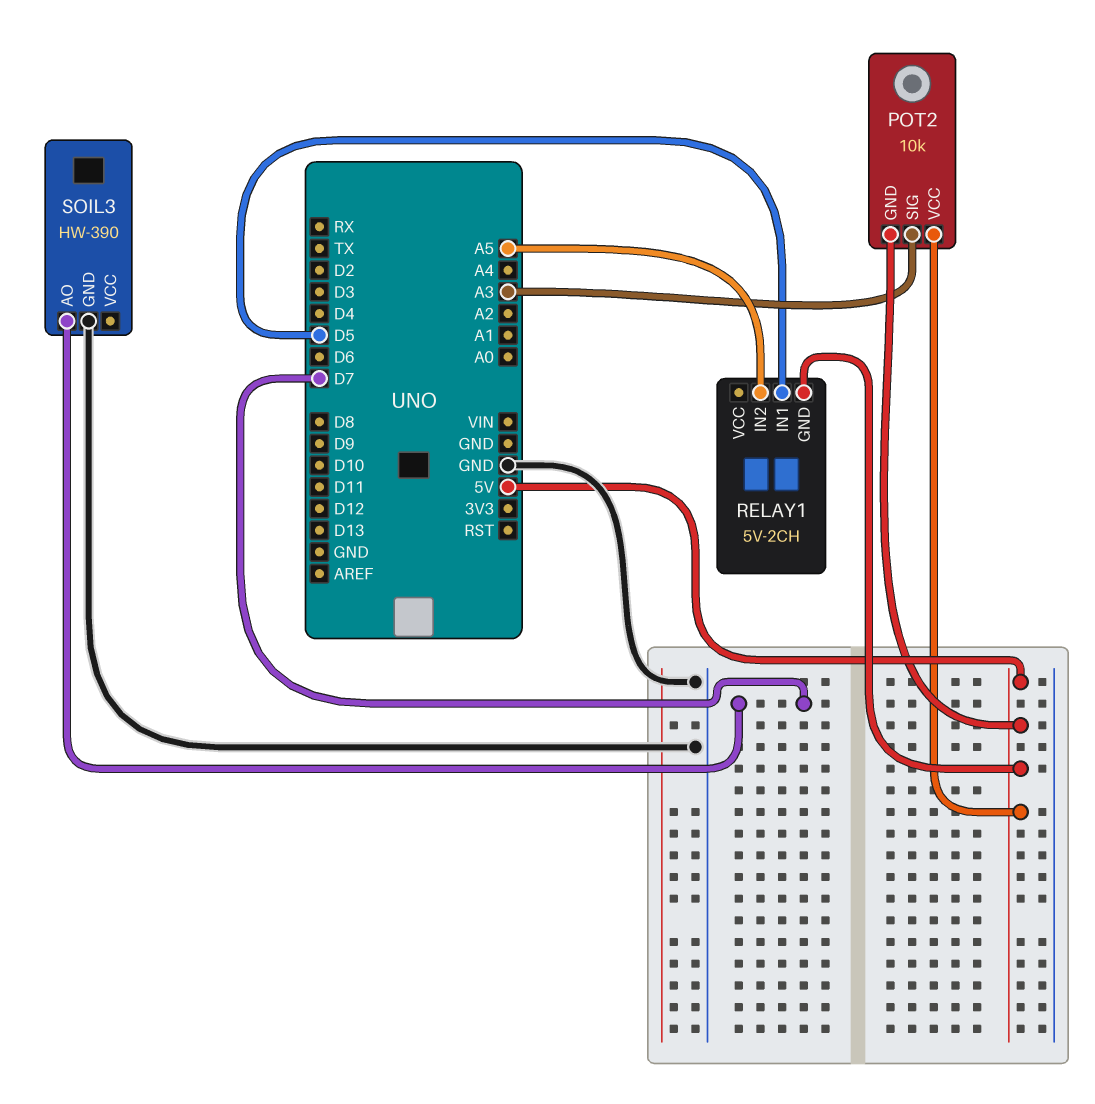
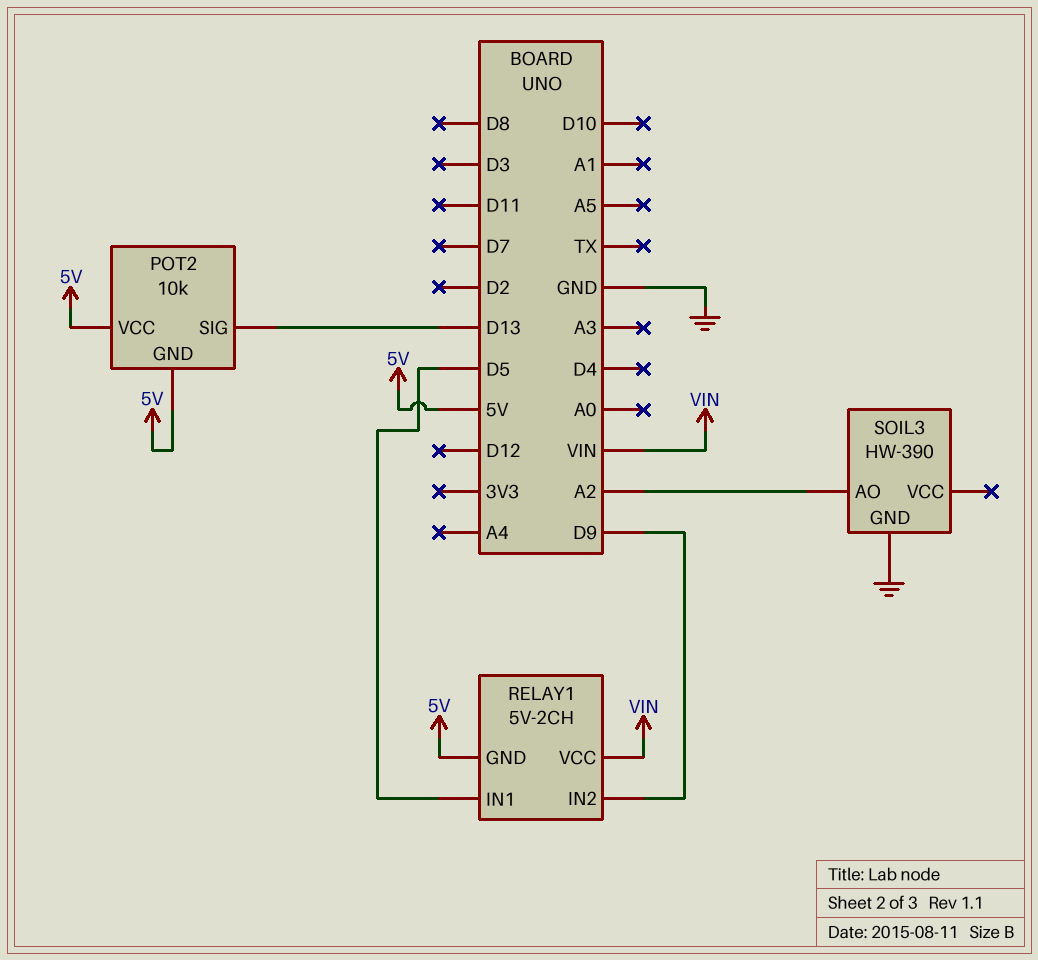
POT2 pin SIG: A3 -> D13
RELAY1 pin IN2: A5 -> D9
RELAY1 pin VCC: none -> VIN
SOIL3 pin AO: D7 -> A2

